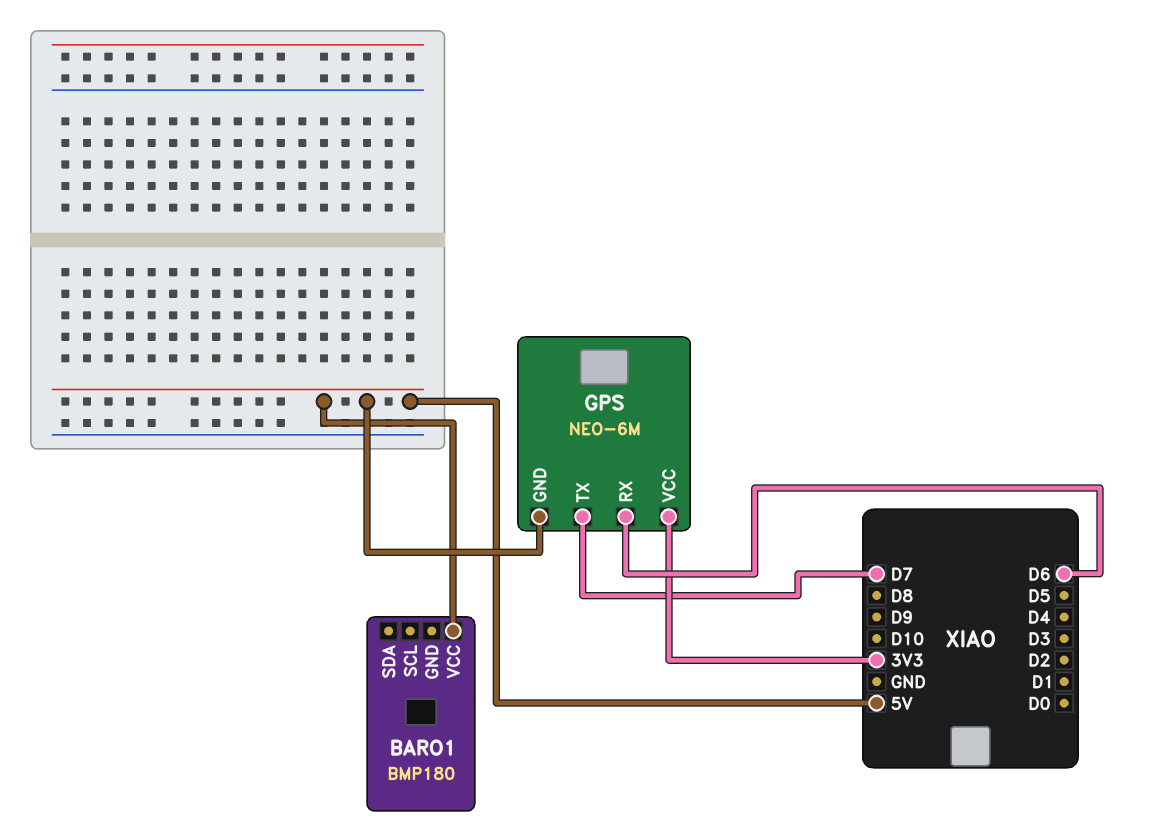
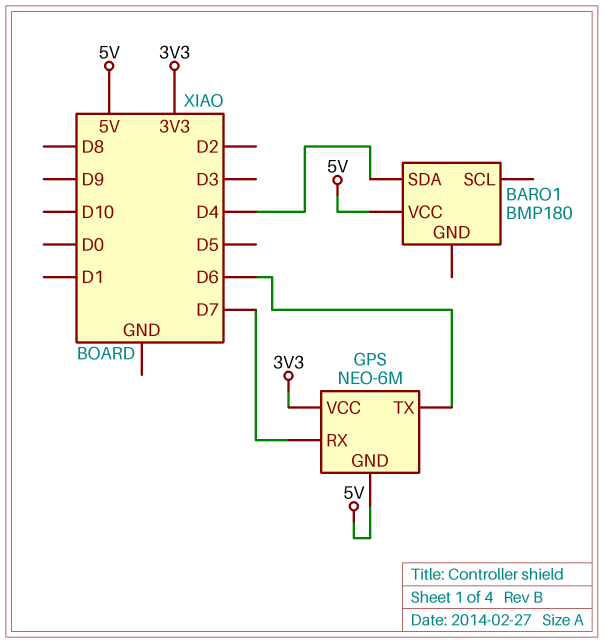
BARO1 pin SDA: none -> D4
GPS pin RX: D6 -> D7
GPS pin TX: D7 -> D6

